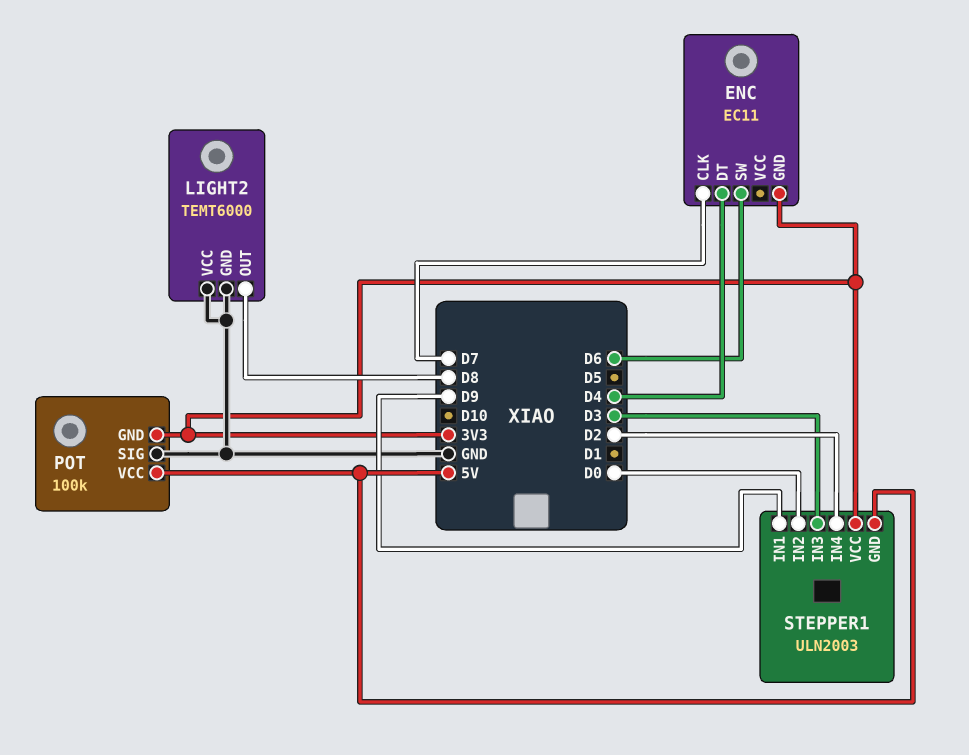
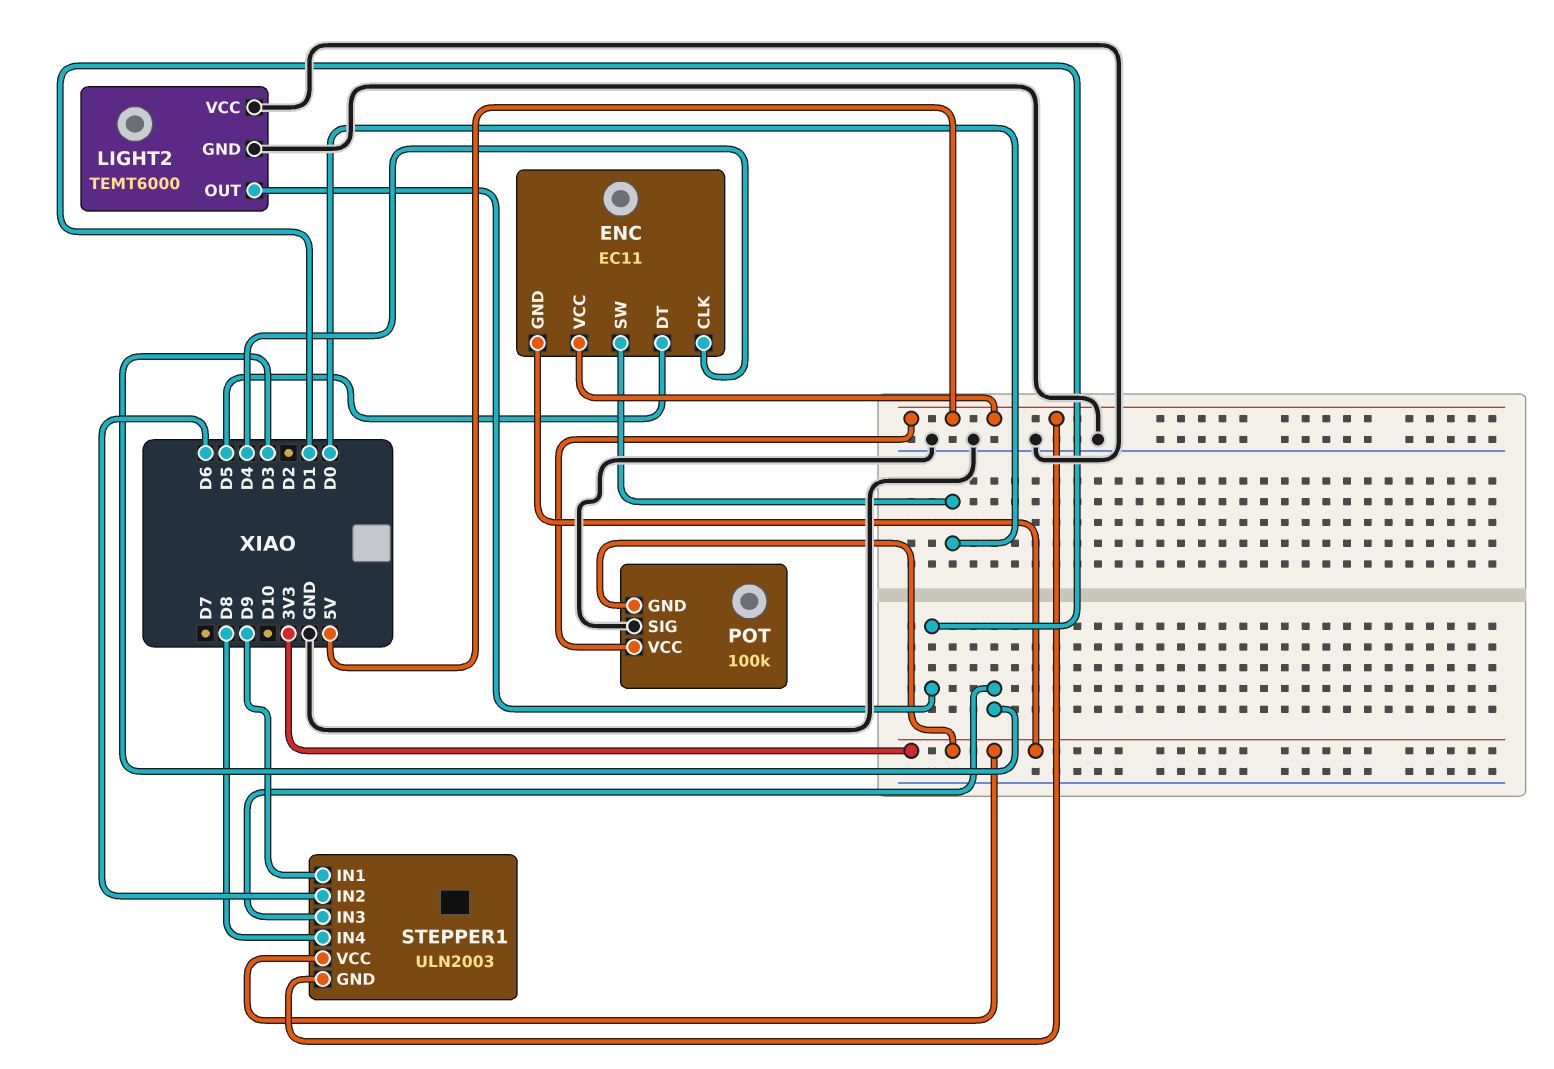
ENC pin CLK: D7 -> D4
ENC pin DT: D4 -> D5
ENC pin SW: D6 -> D0
ENC pin VCC: none -> 5V
LIGHT2 pin OUT: D8 -> D1
STEPPER1 pin IN2: D0 -> D6
STEPPER1 pin IN4: D2 -> D8

